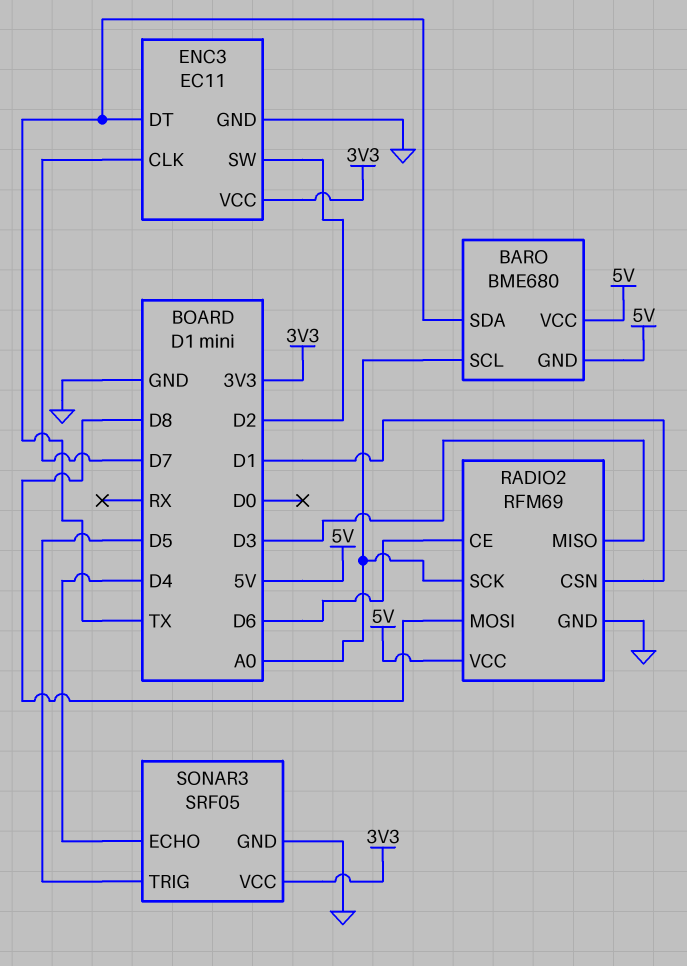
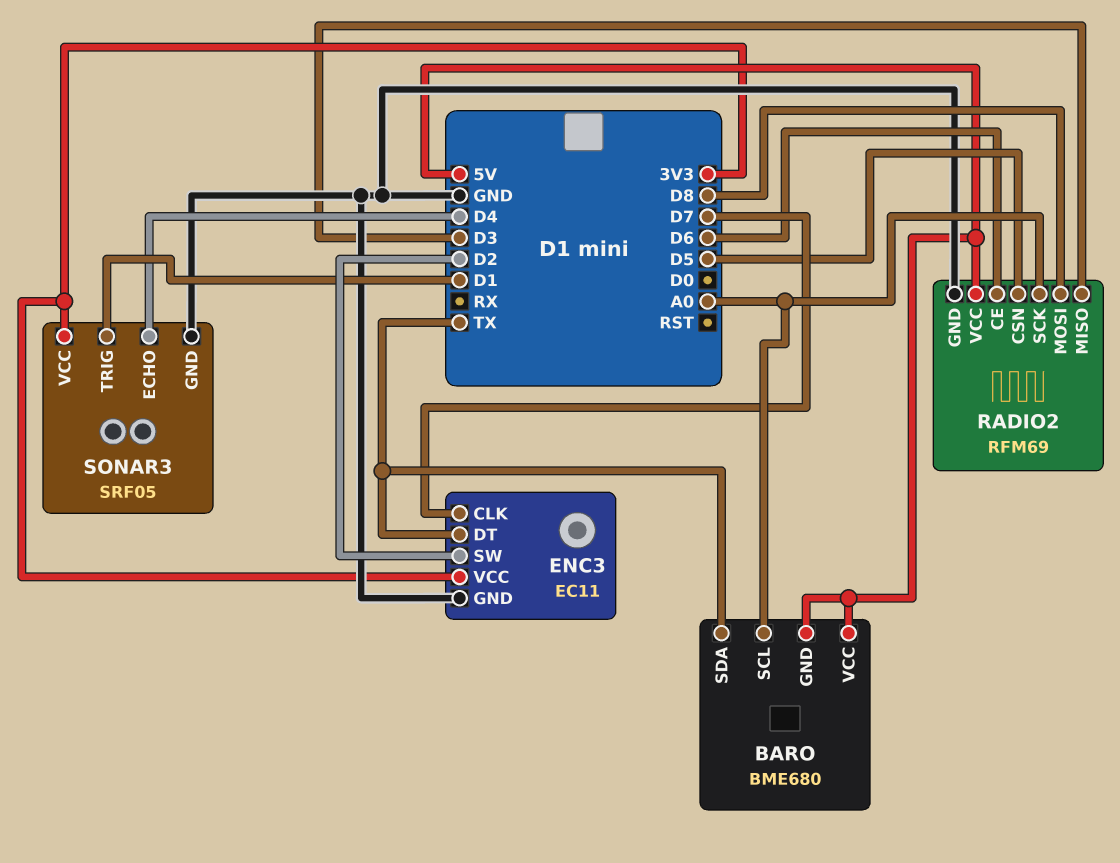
RADIO2 pin CSN: D1 -> D5
SONAR3 pin TRIG: D5 -> D1

